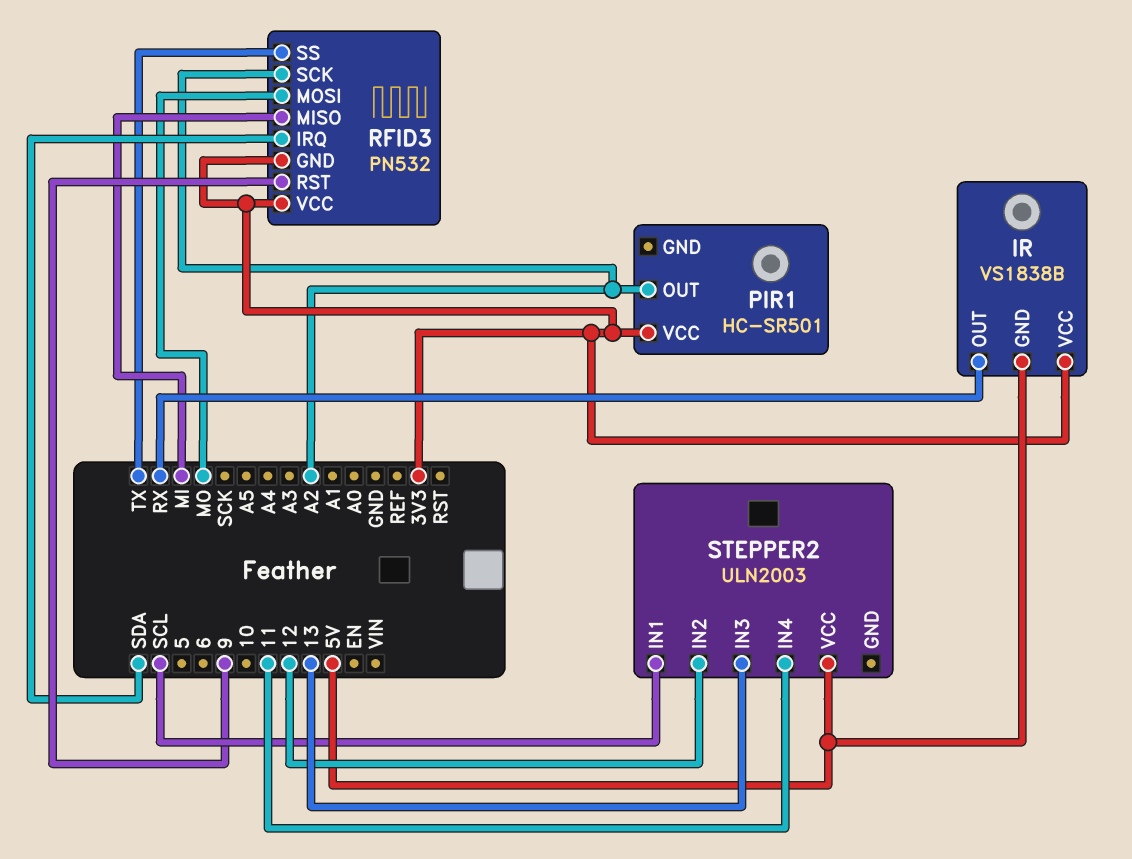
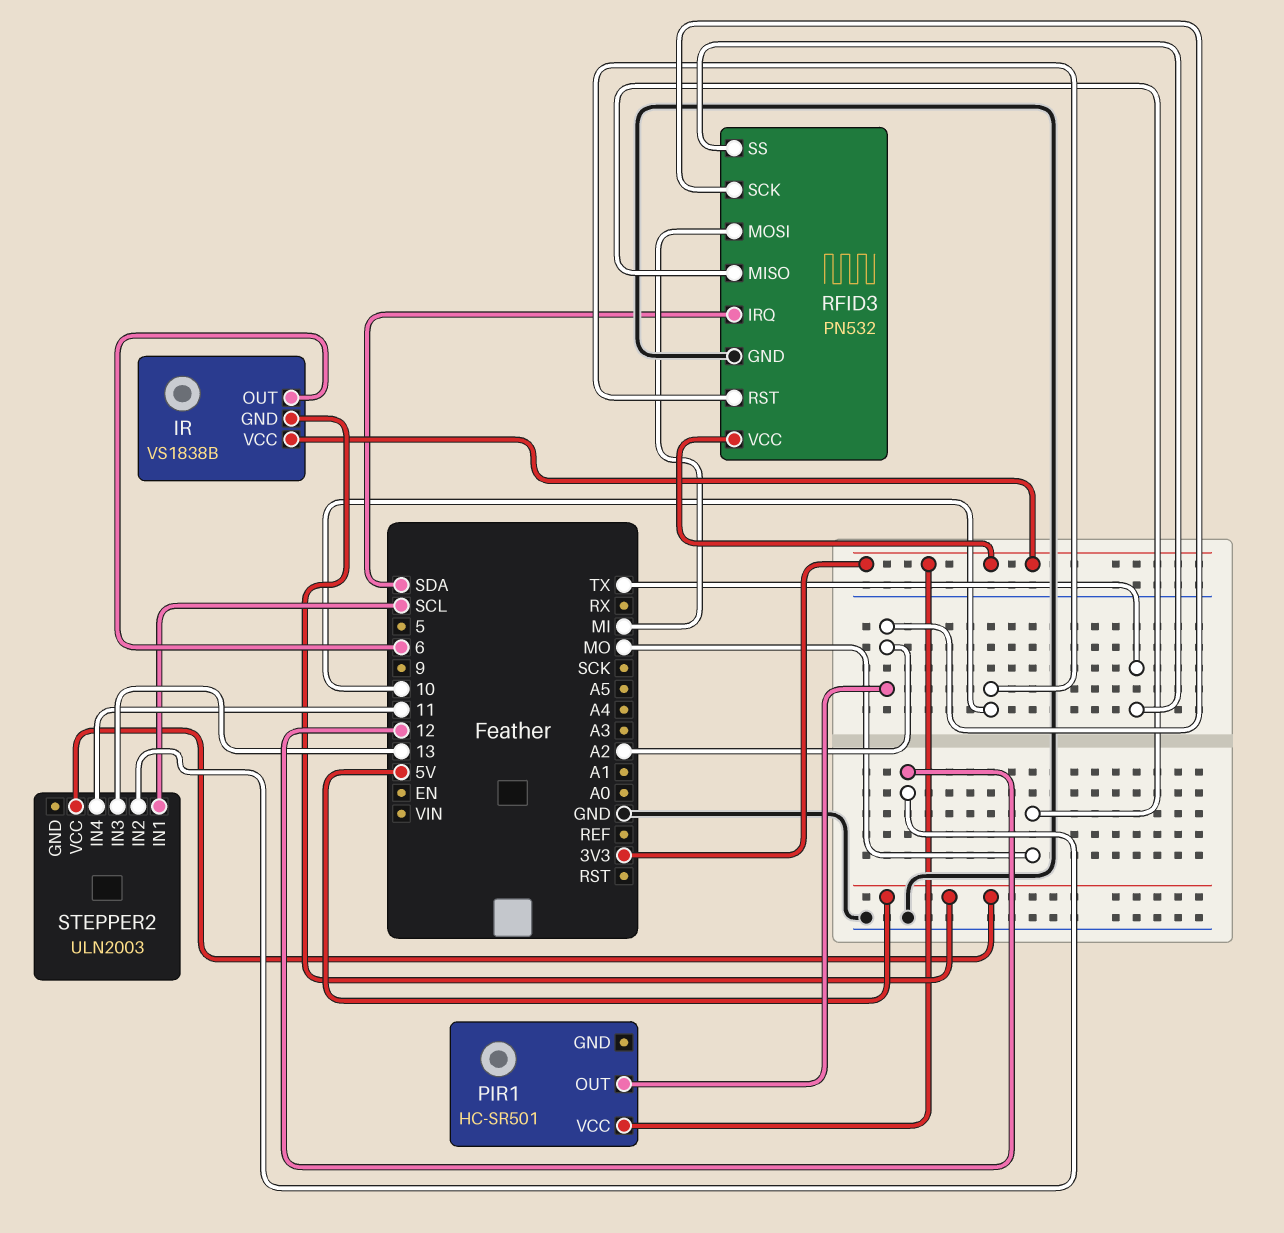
IR pin OUT: RX -> 6
RFID3 pin GND: 3V3 -> GND
RFID3 pin MISO: MI -> MO
RFID3 pin MOSI: MO -> MI
RFID3 pin RST: 9 -> 10

